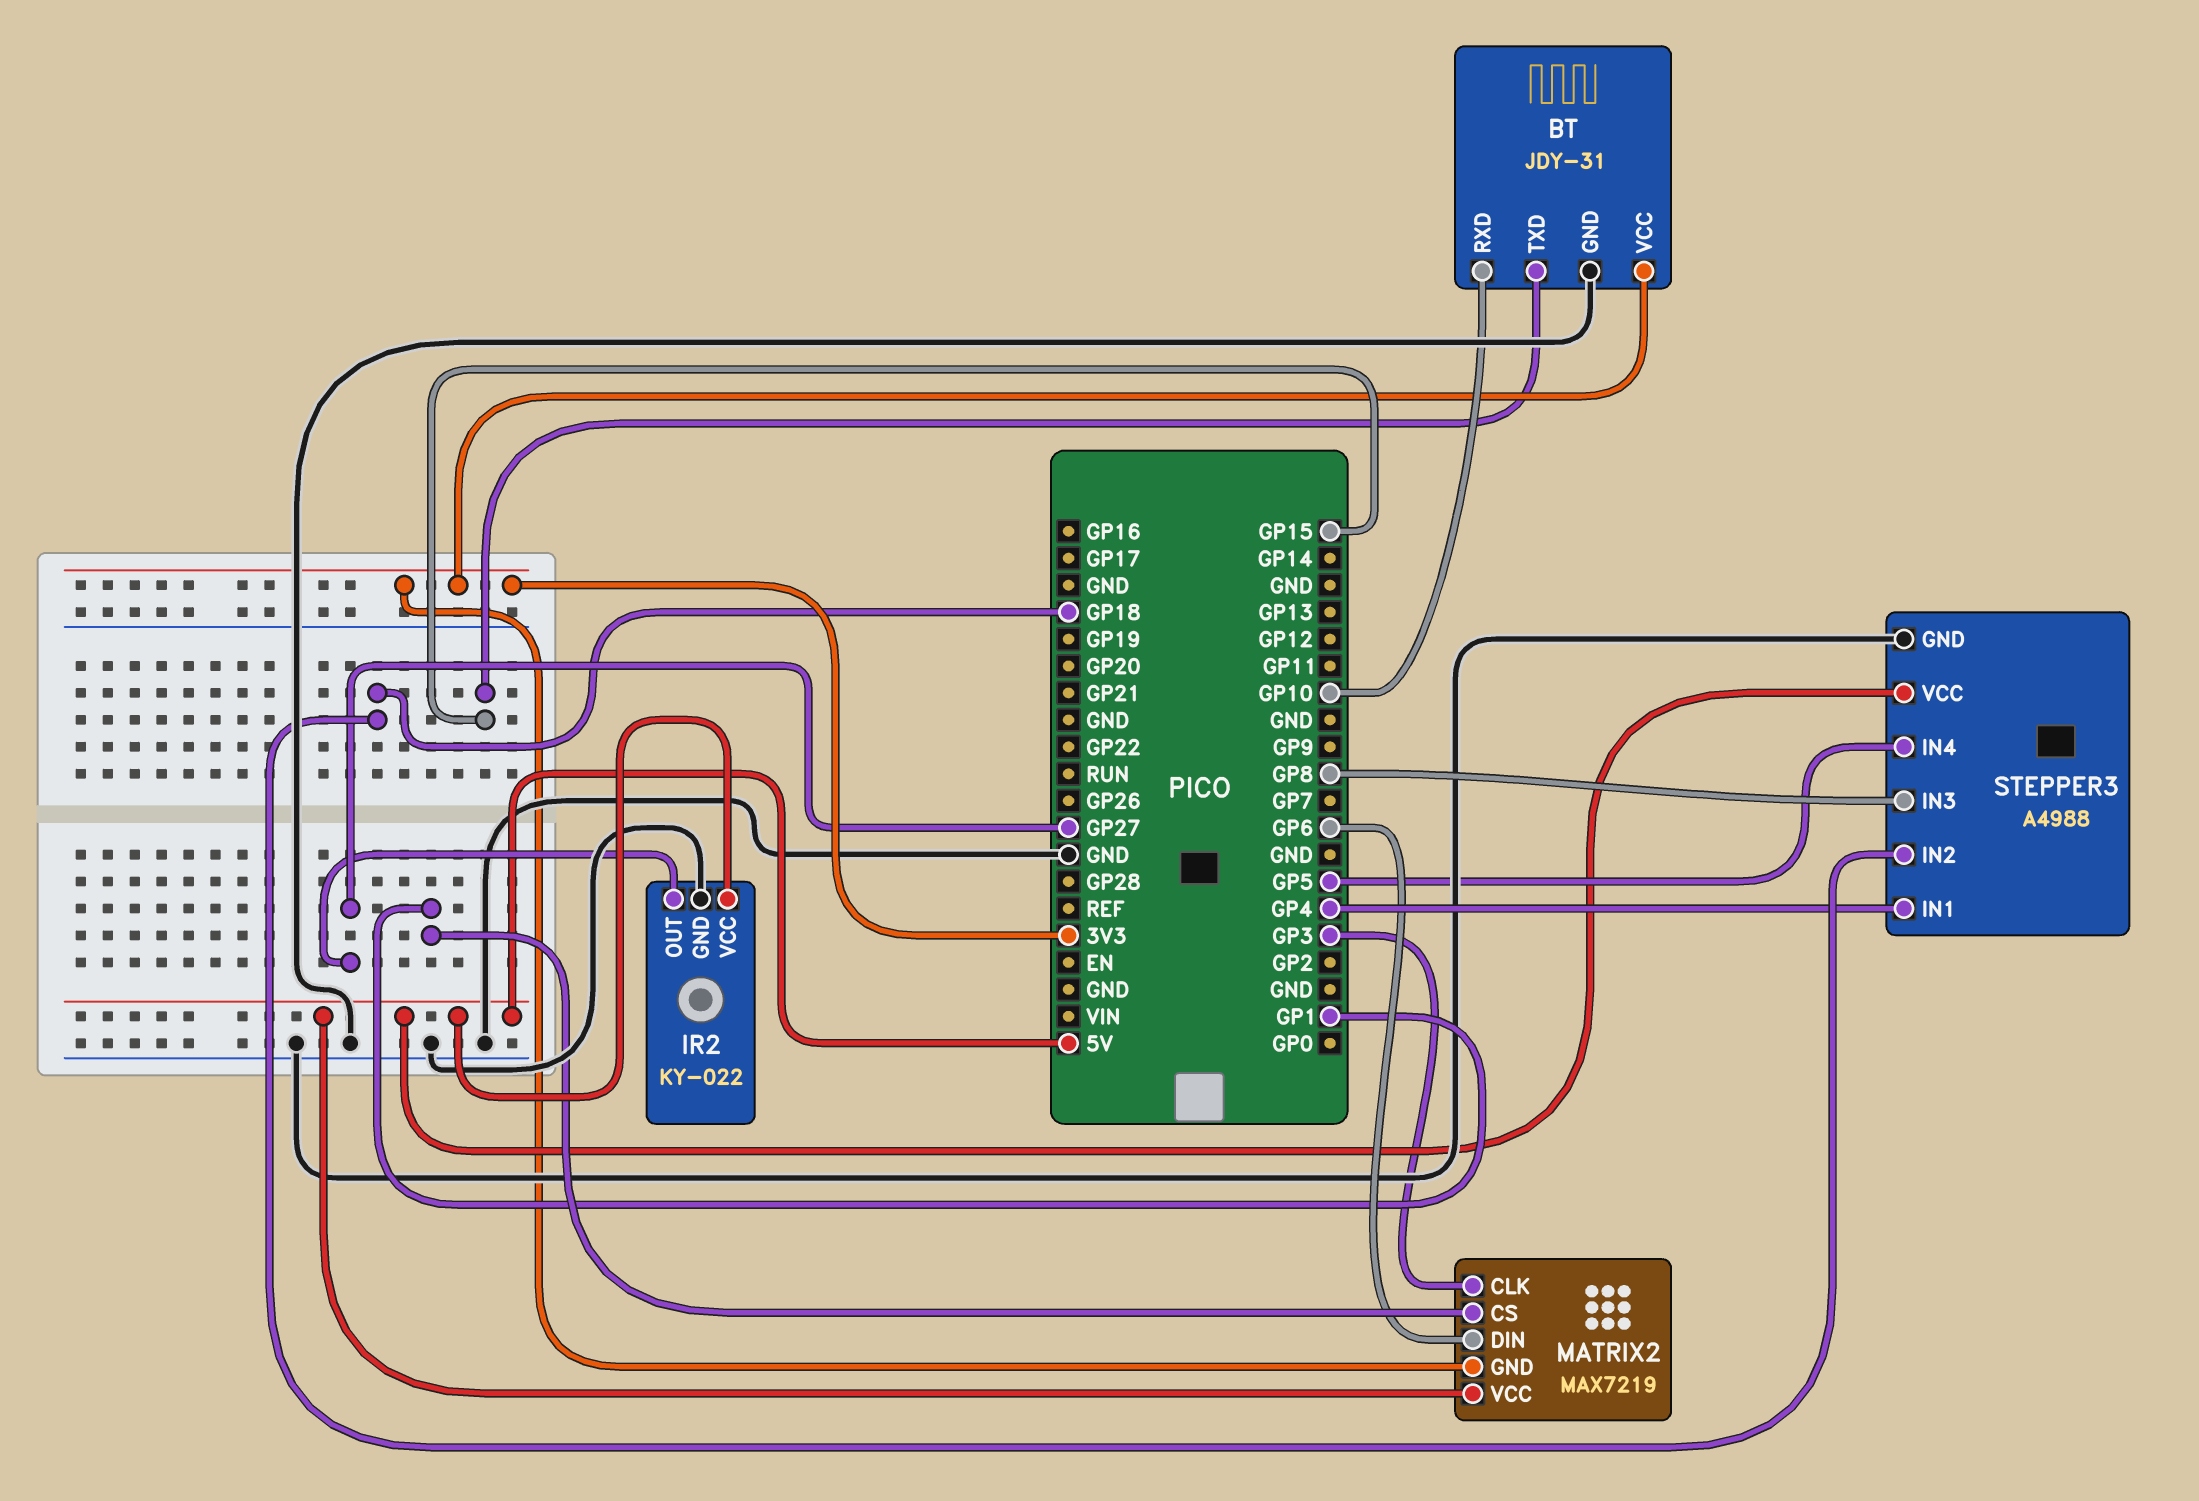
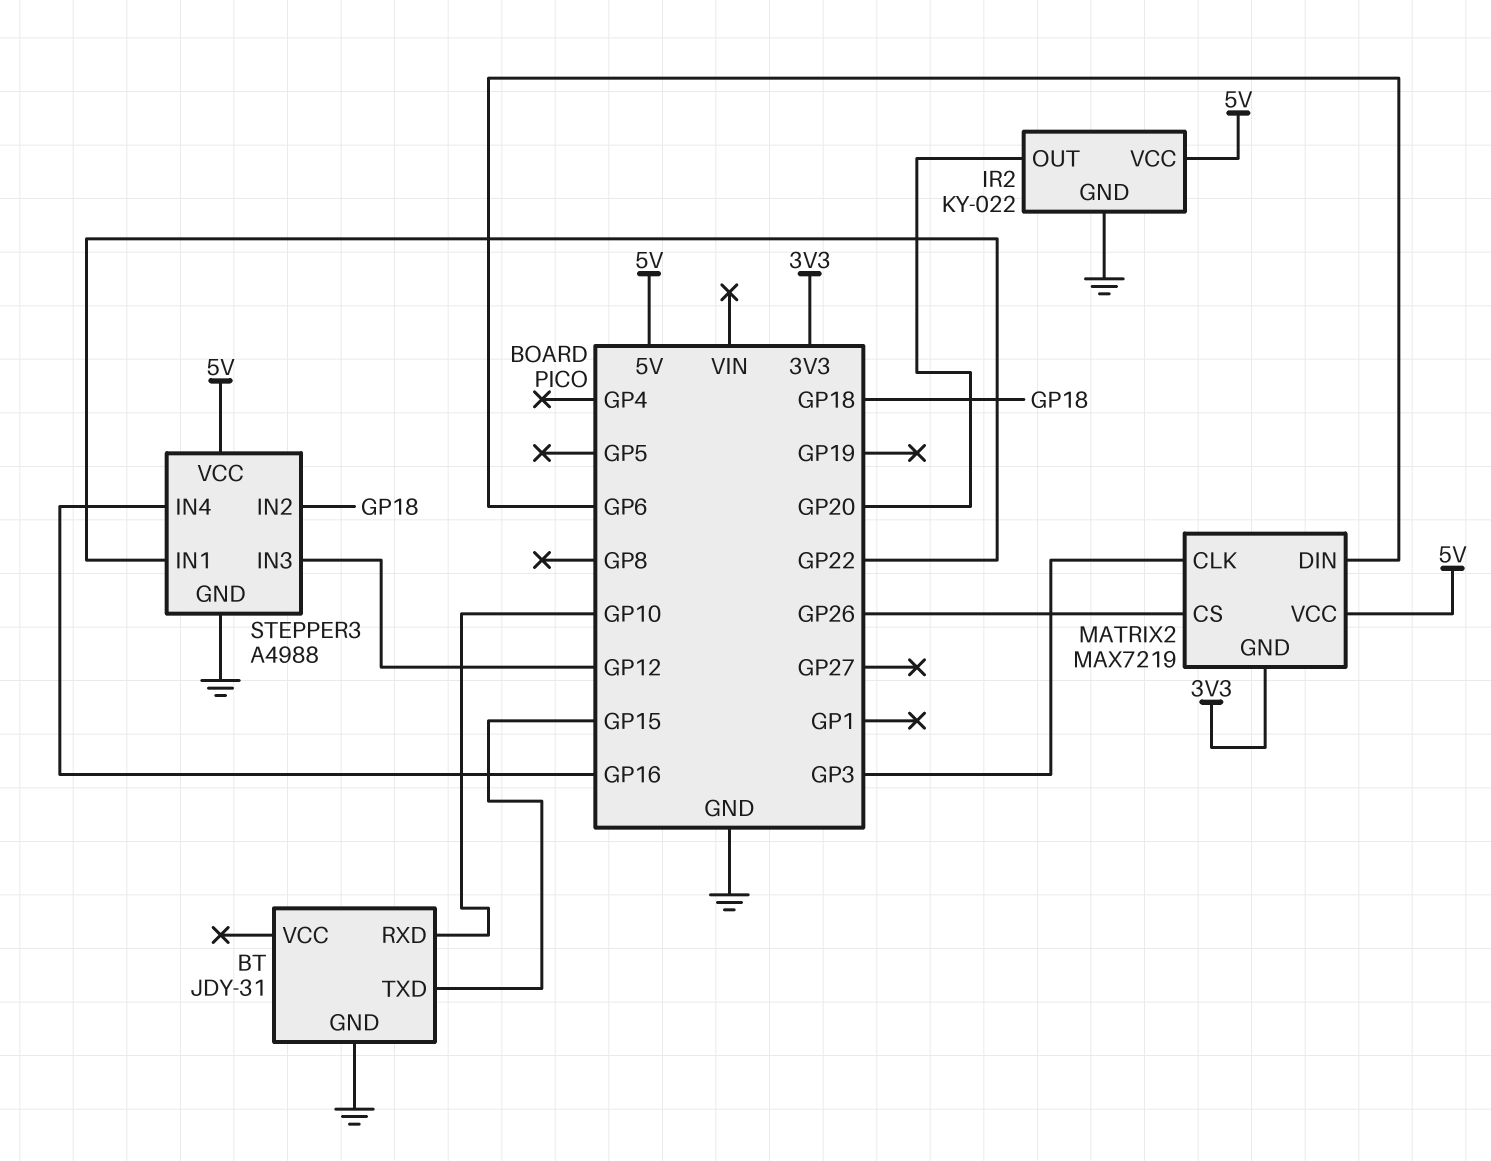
BT pin VCC: 3V3 -> none
IR2 pin OUT: GP27 -> GP20
MATRIX2 pin CS: GP1 -> GP26
STEPPER3 pin IN1: GP4 -> GP22
STEPPER3 pin IN3: GP8 -> GP12
STEPPER3 pin IN4: GP5 -> GP16

